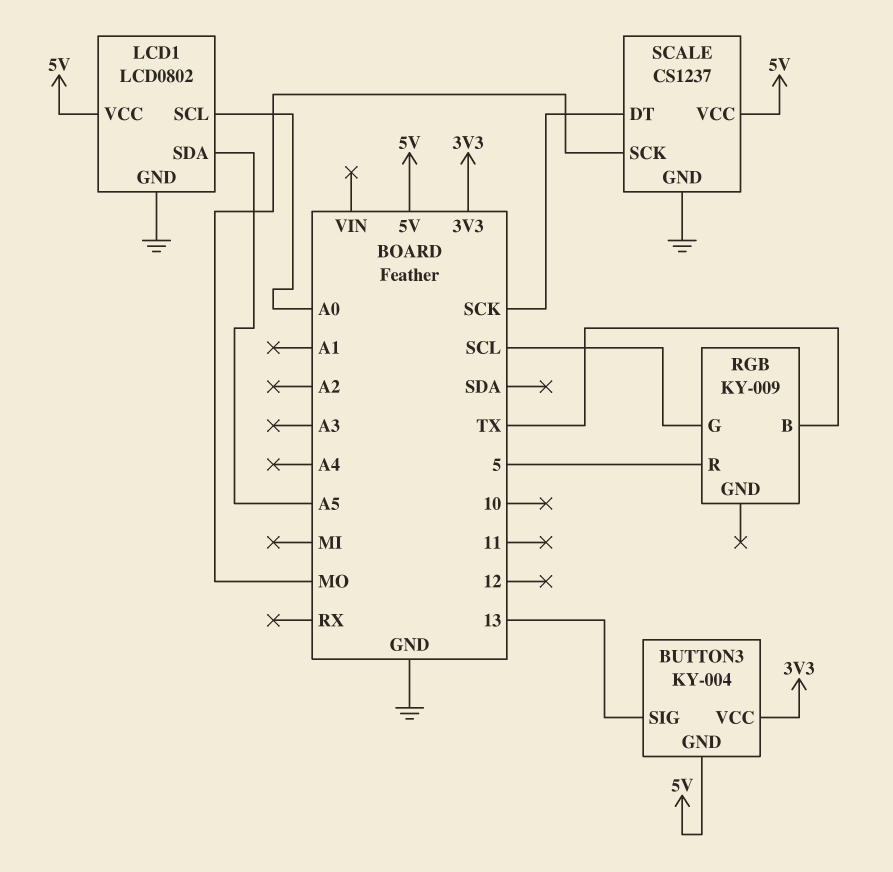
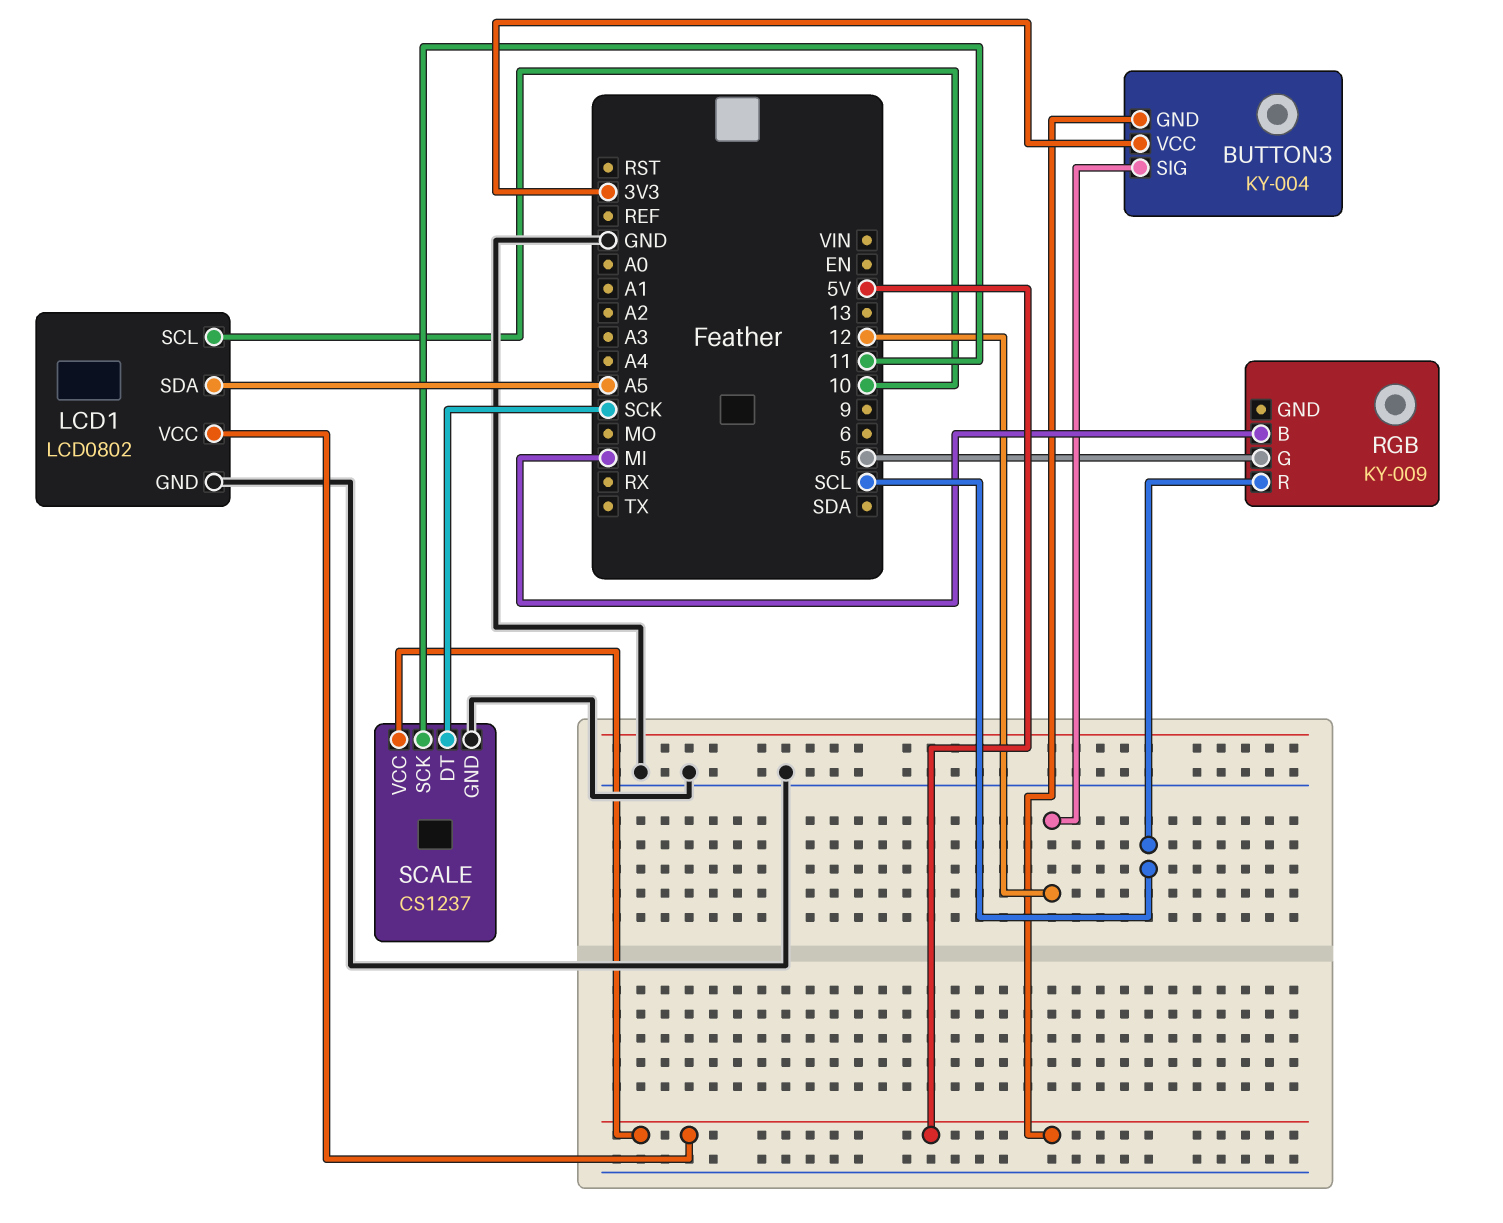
BUTTON3 pin SIG: 13 -> 12
LCD1 pin SCL: A0 -> 10
RGB pin B: TX -> MI
RGB pin G: SCL -> 5
RGB pin R: 5 -> SCL
SCALE pin SCK: MO -> 11

